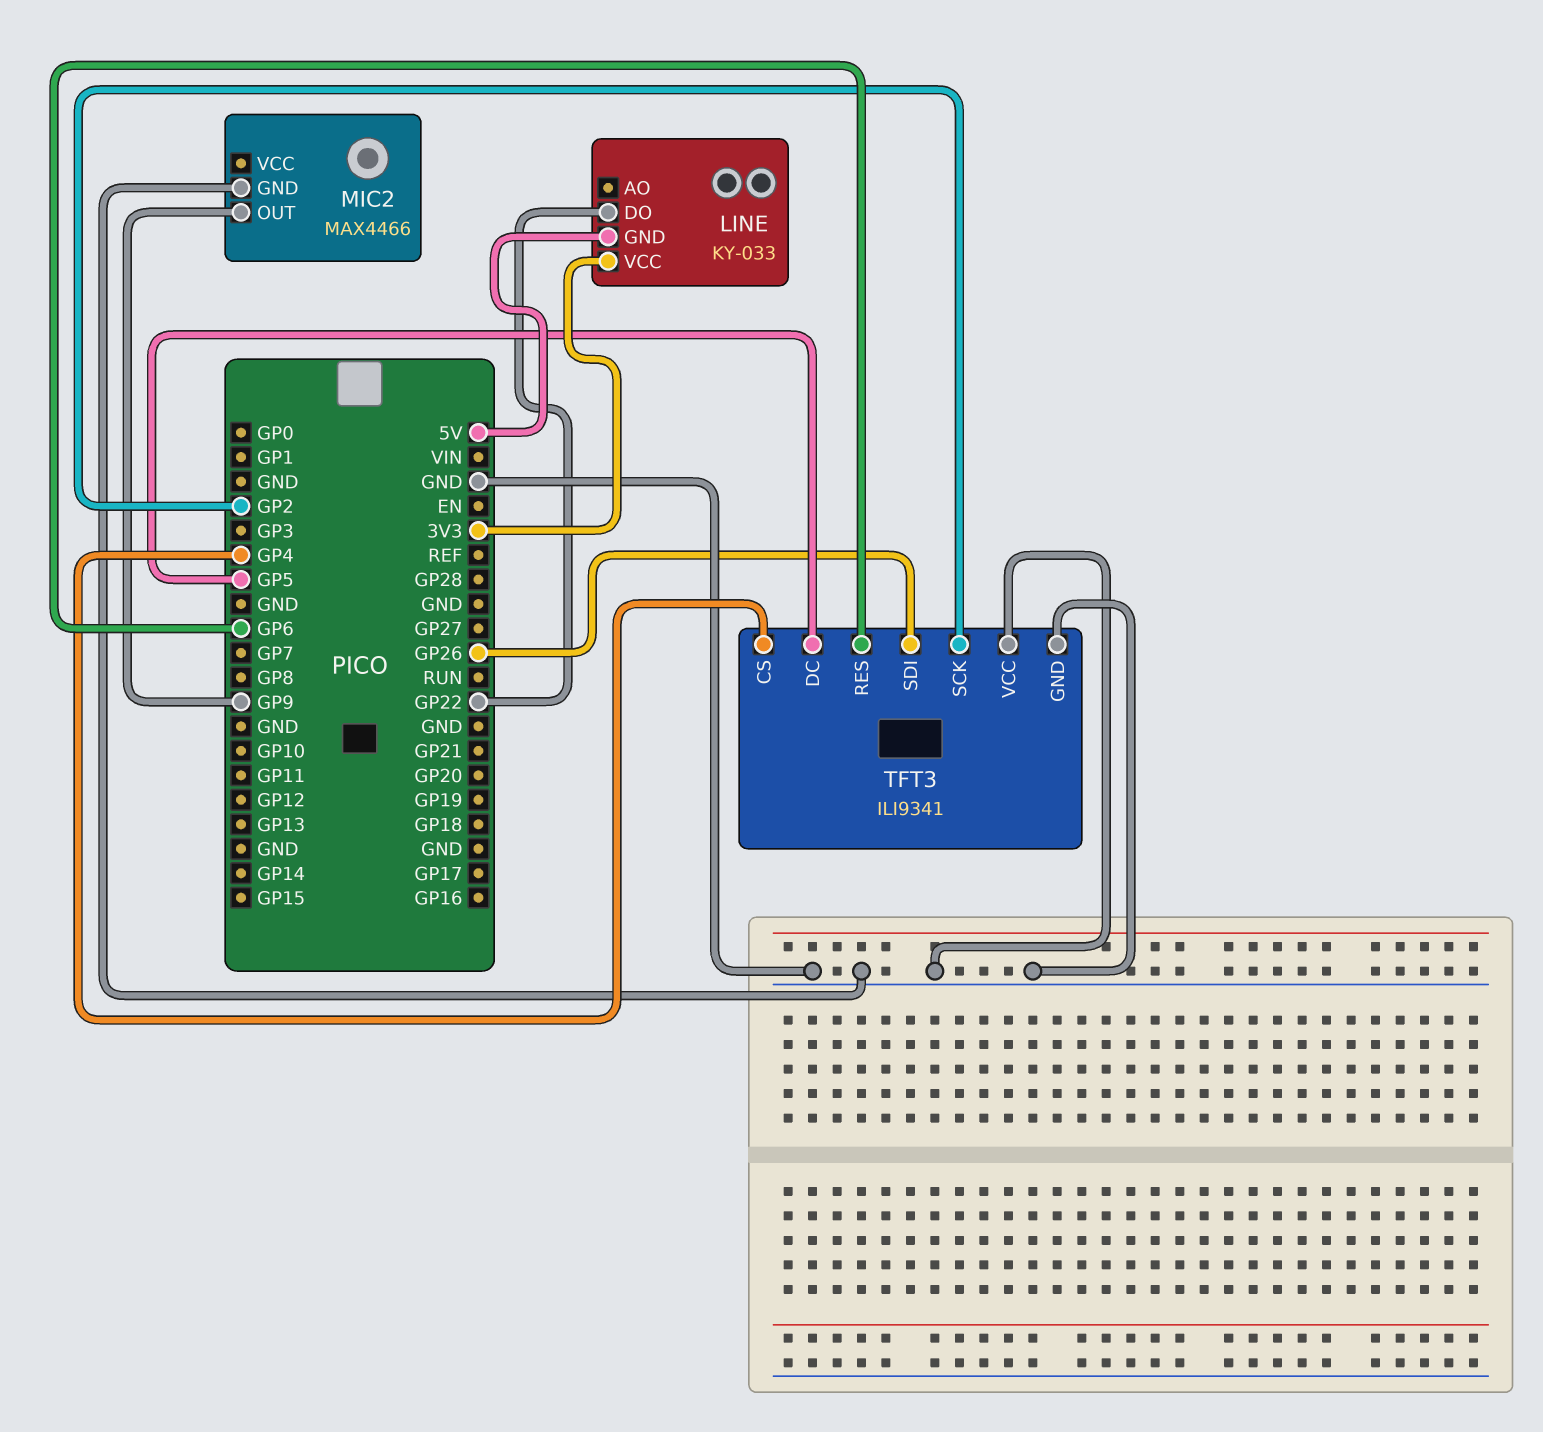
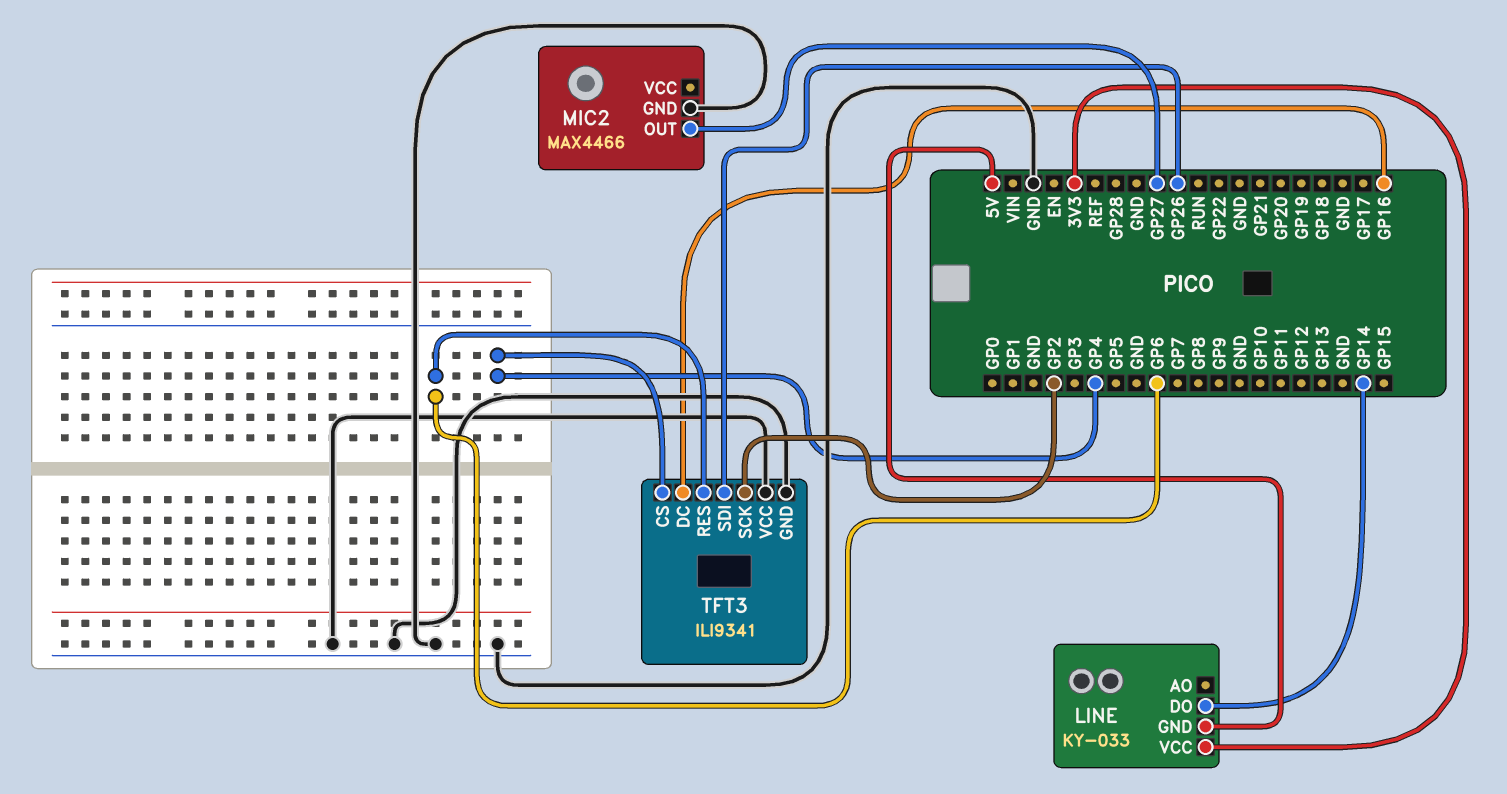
LINE pin DO: GP22 -> GP14
MIC2 pin OUT: GP9 -> GP27
TFT3 pin DC: GP5 -> GP16

